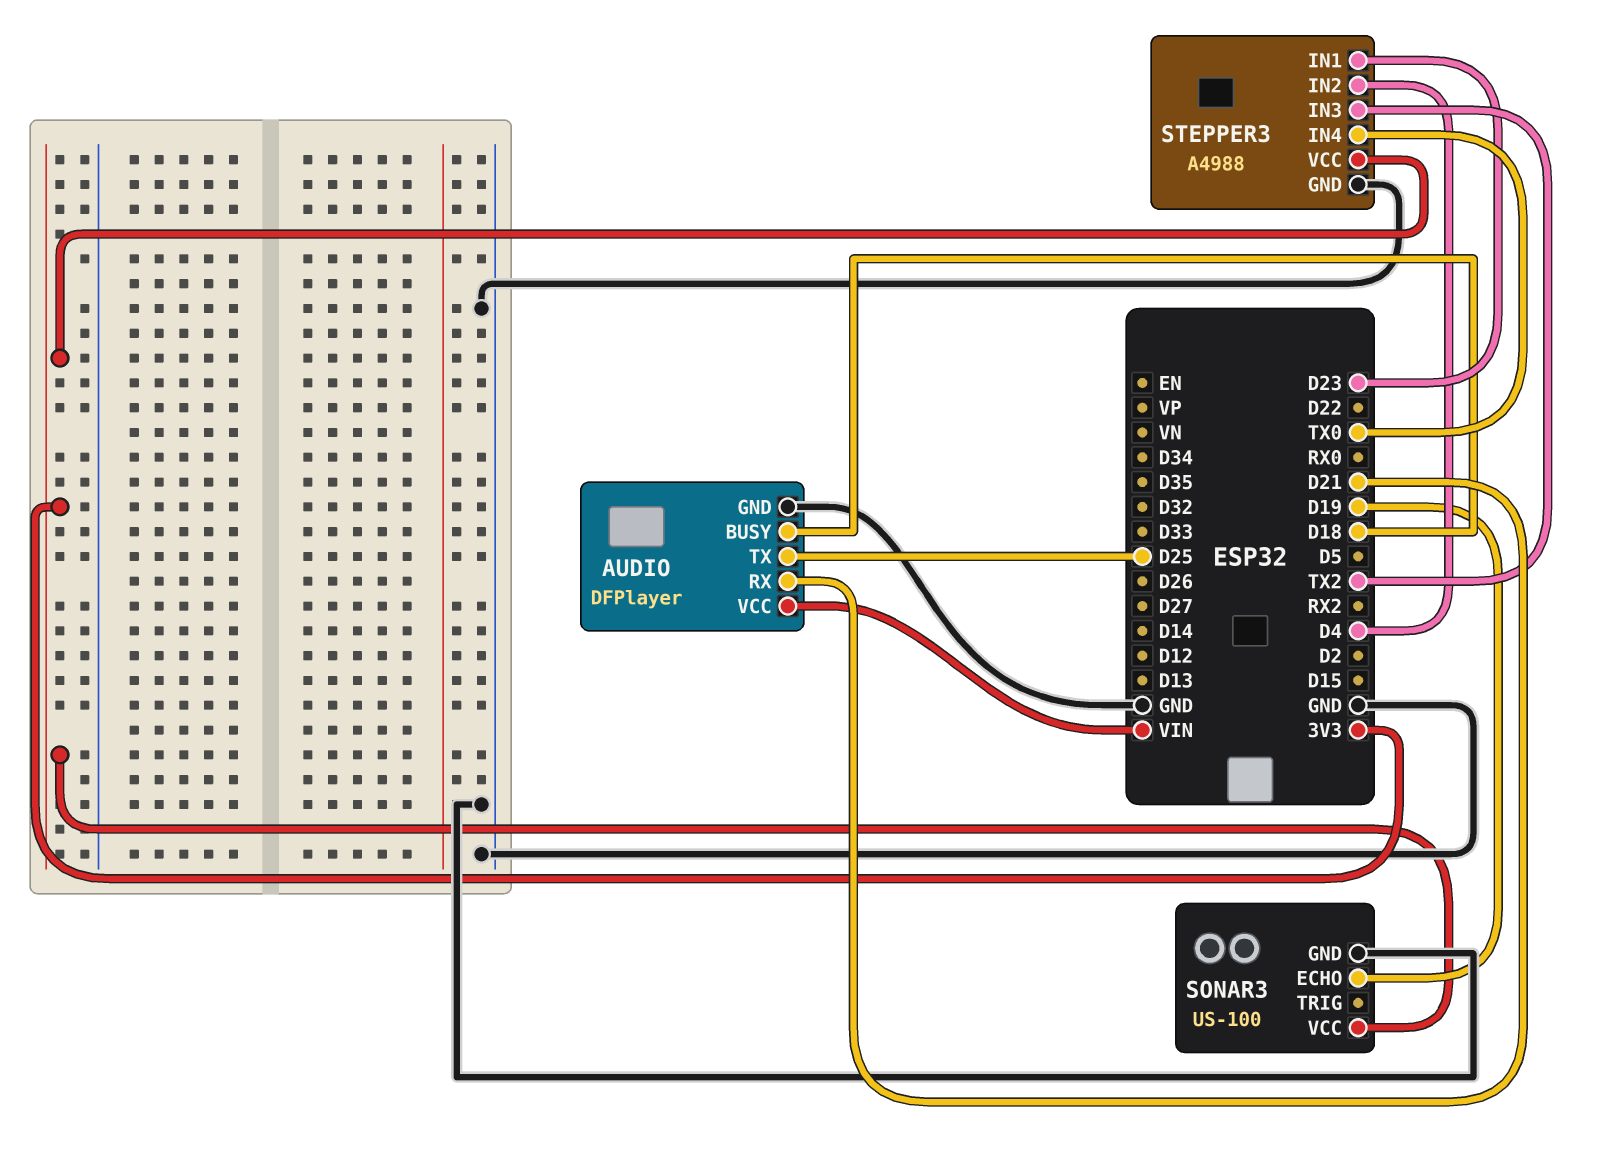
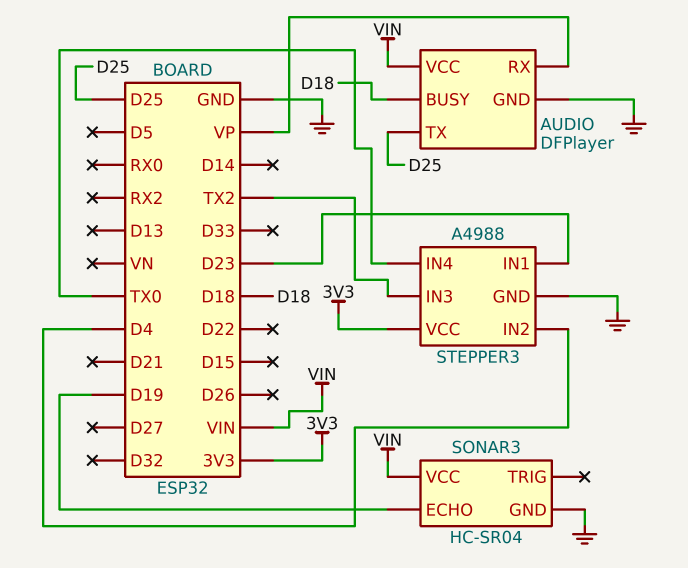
AUDIO pin RX: D21 -> VP
SONAR3: US-100 -> HC-SR04
SONAR3 pin VCC: 3V3 -> VIN

